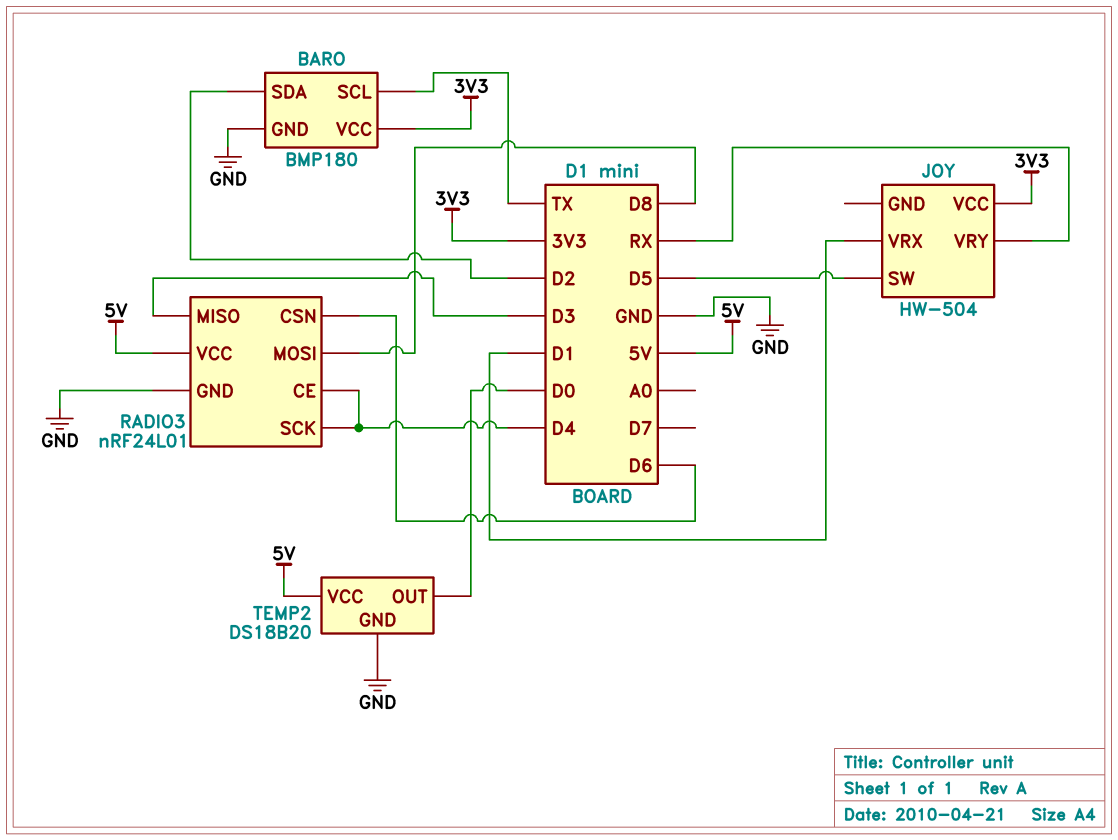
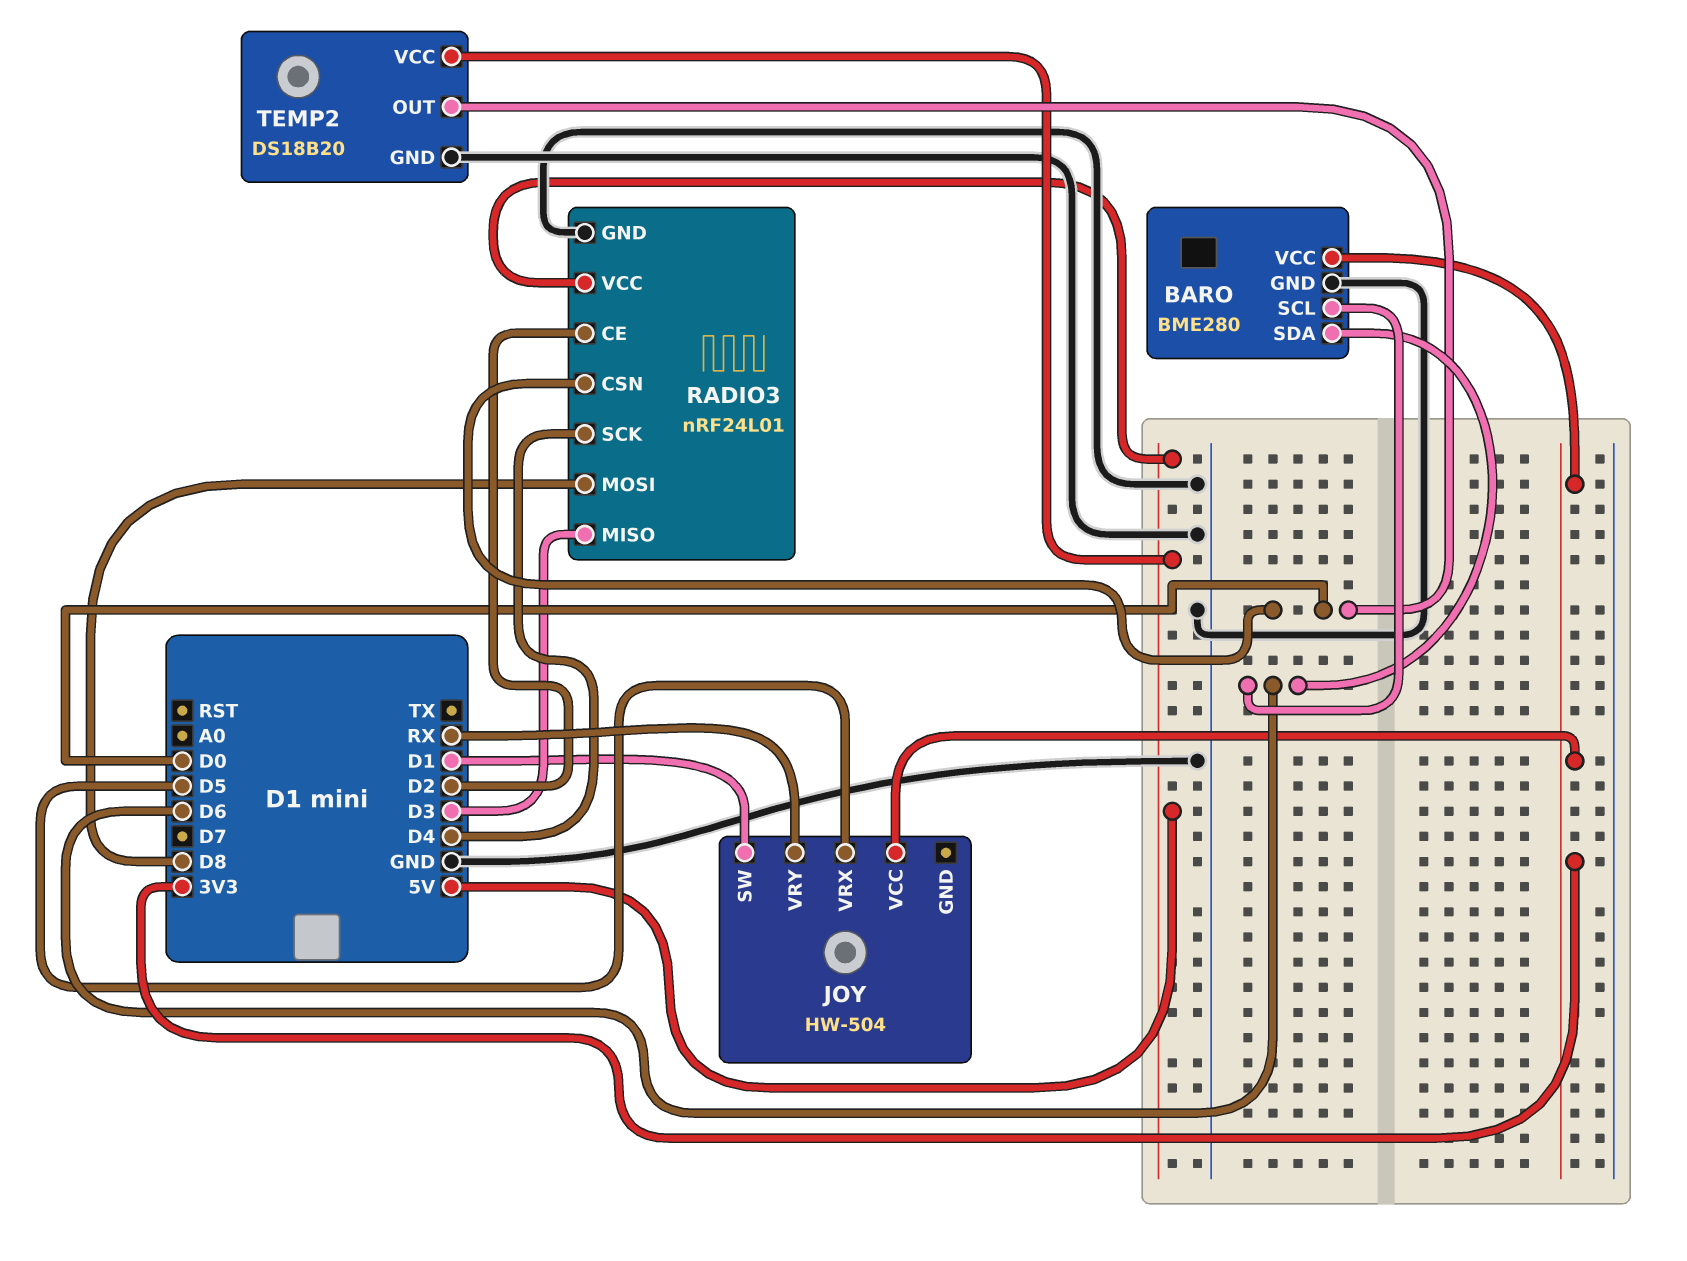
BARO: BMP180 -> BME280
BARO pin SCL: TX -> D6
BARO pin SDA: D2 -> D6
JOY pin SW: D5 -> D1
JOY pin VRX: D1 -> D5
RADIO3 pin CE: D4 -> D2
RADIO3 pin CSN: D6 -> D0

